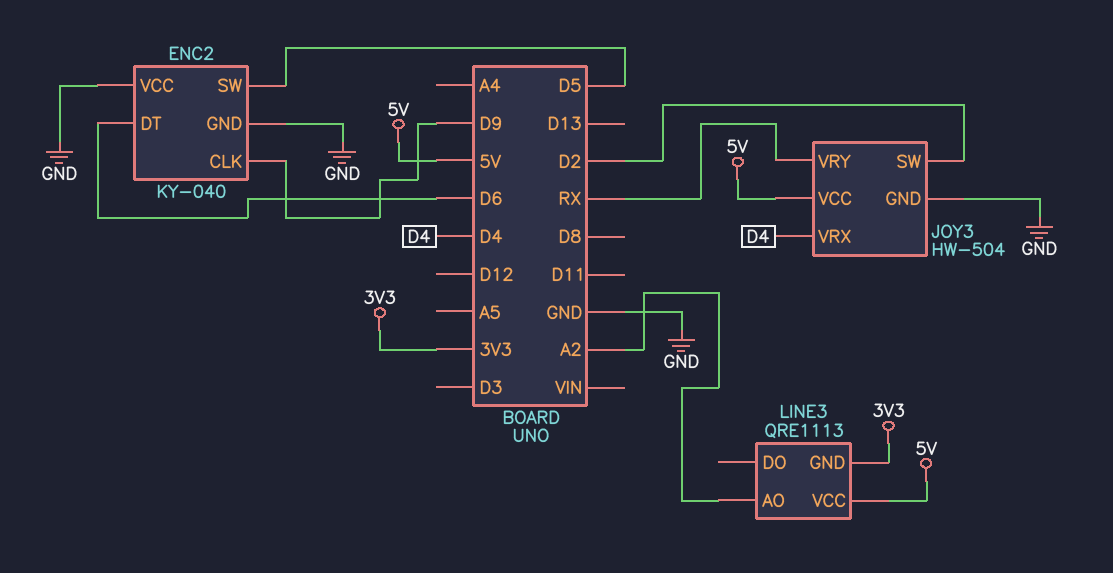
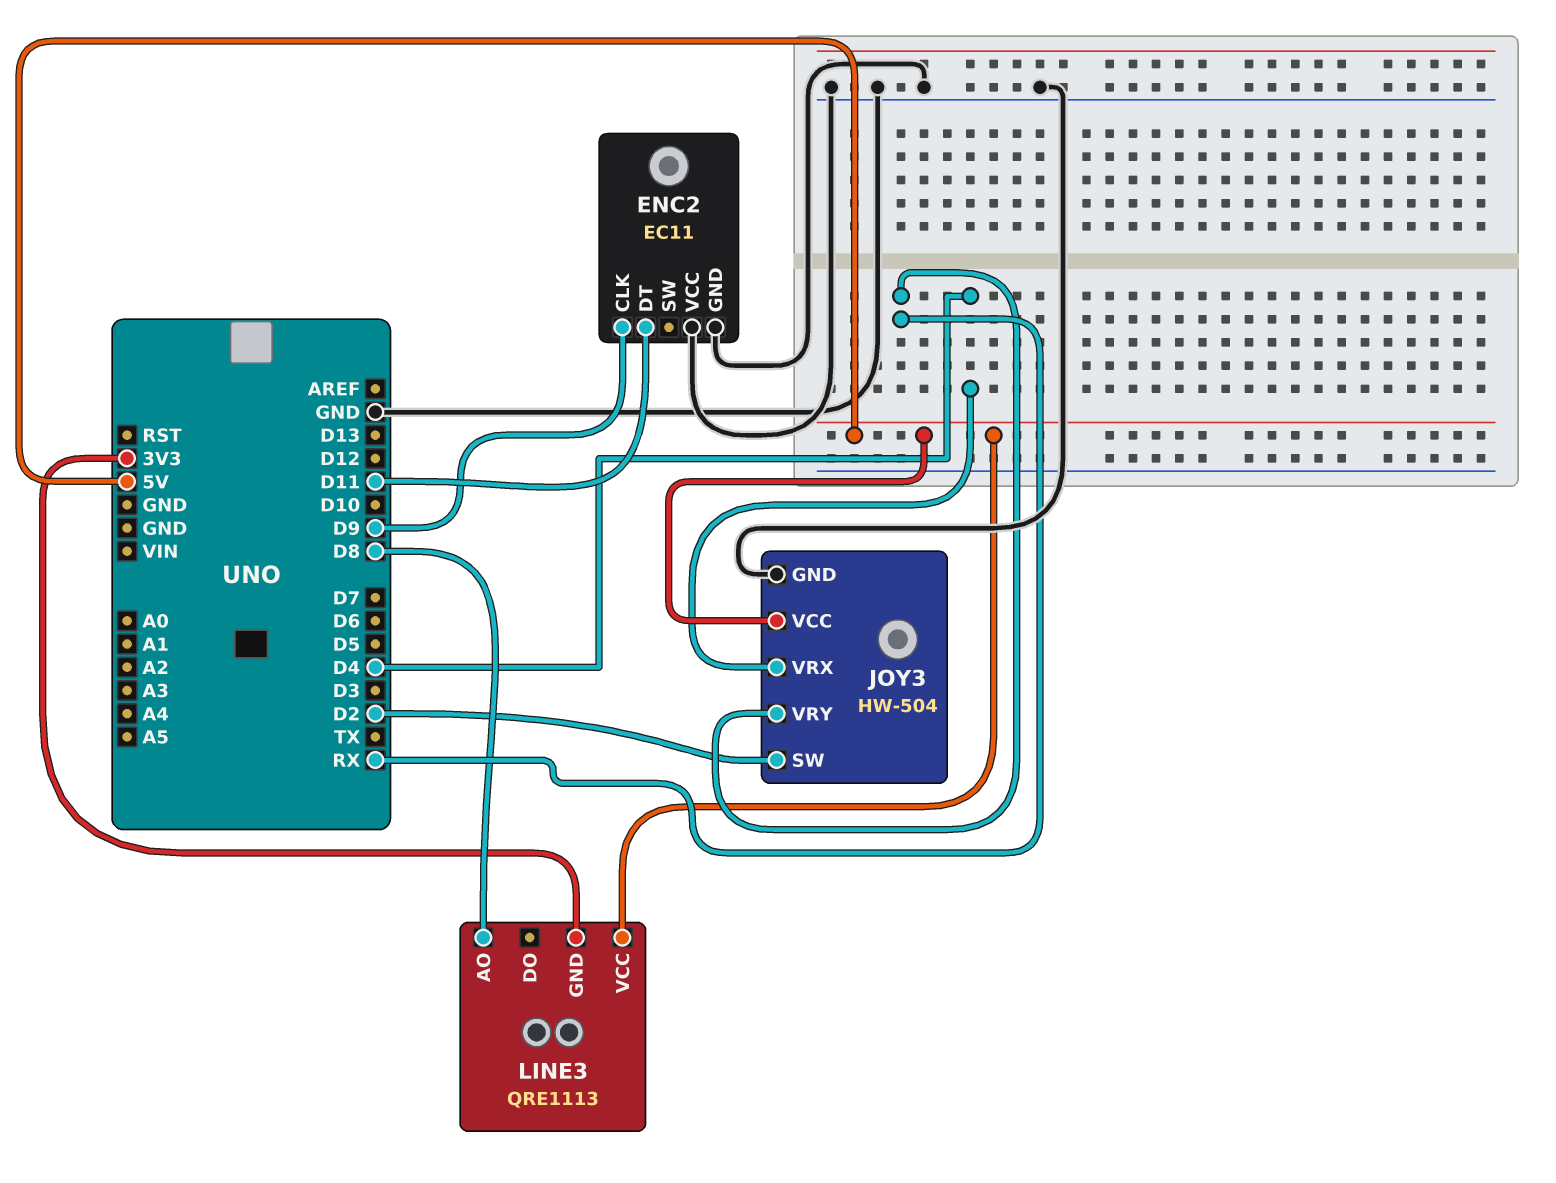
ENC2: KY-040 -> EC11
ENC2 pin DT: D6 -> D11
ENC2 pin SW: D5 -> none
LINE3 pin AO: A2 -> D8

